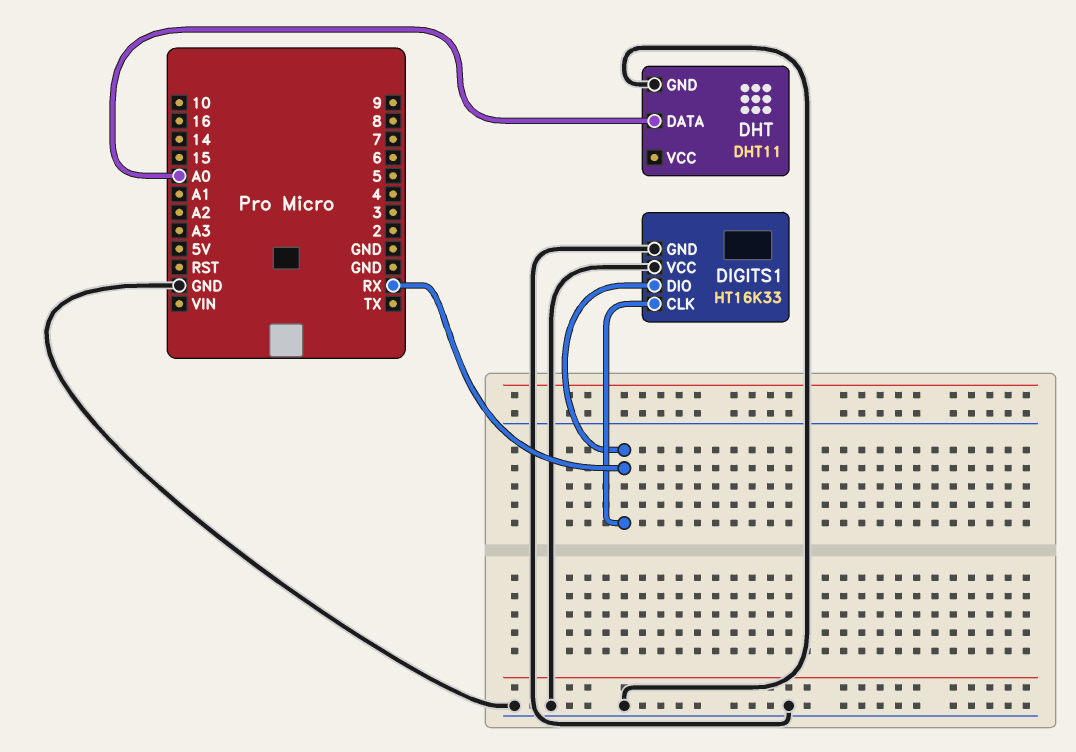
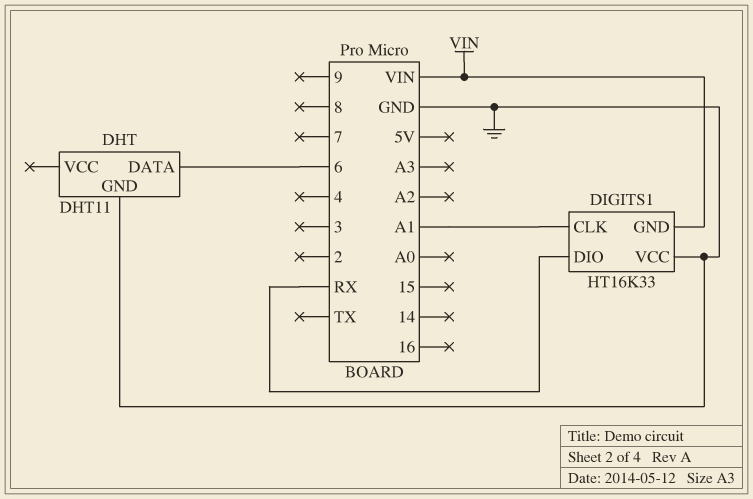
DHT pin DATA: A0 -> 6
DIGITS1 pin CLK: RX -> A1
DIGITS1 pin GND: GND -> VIN

